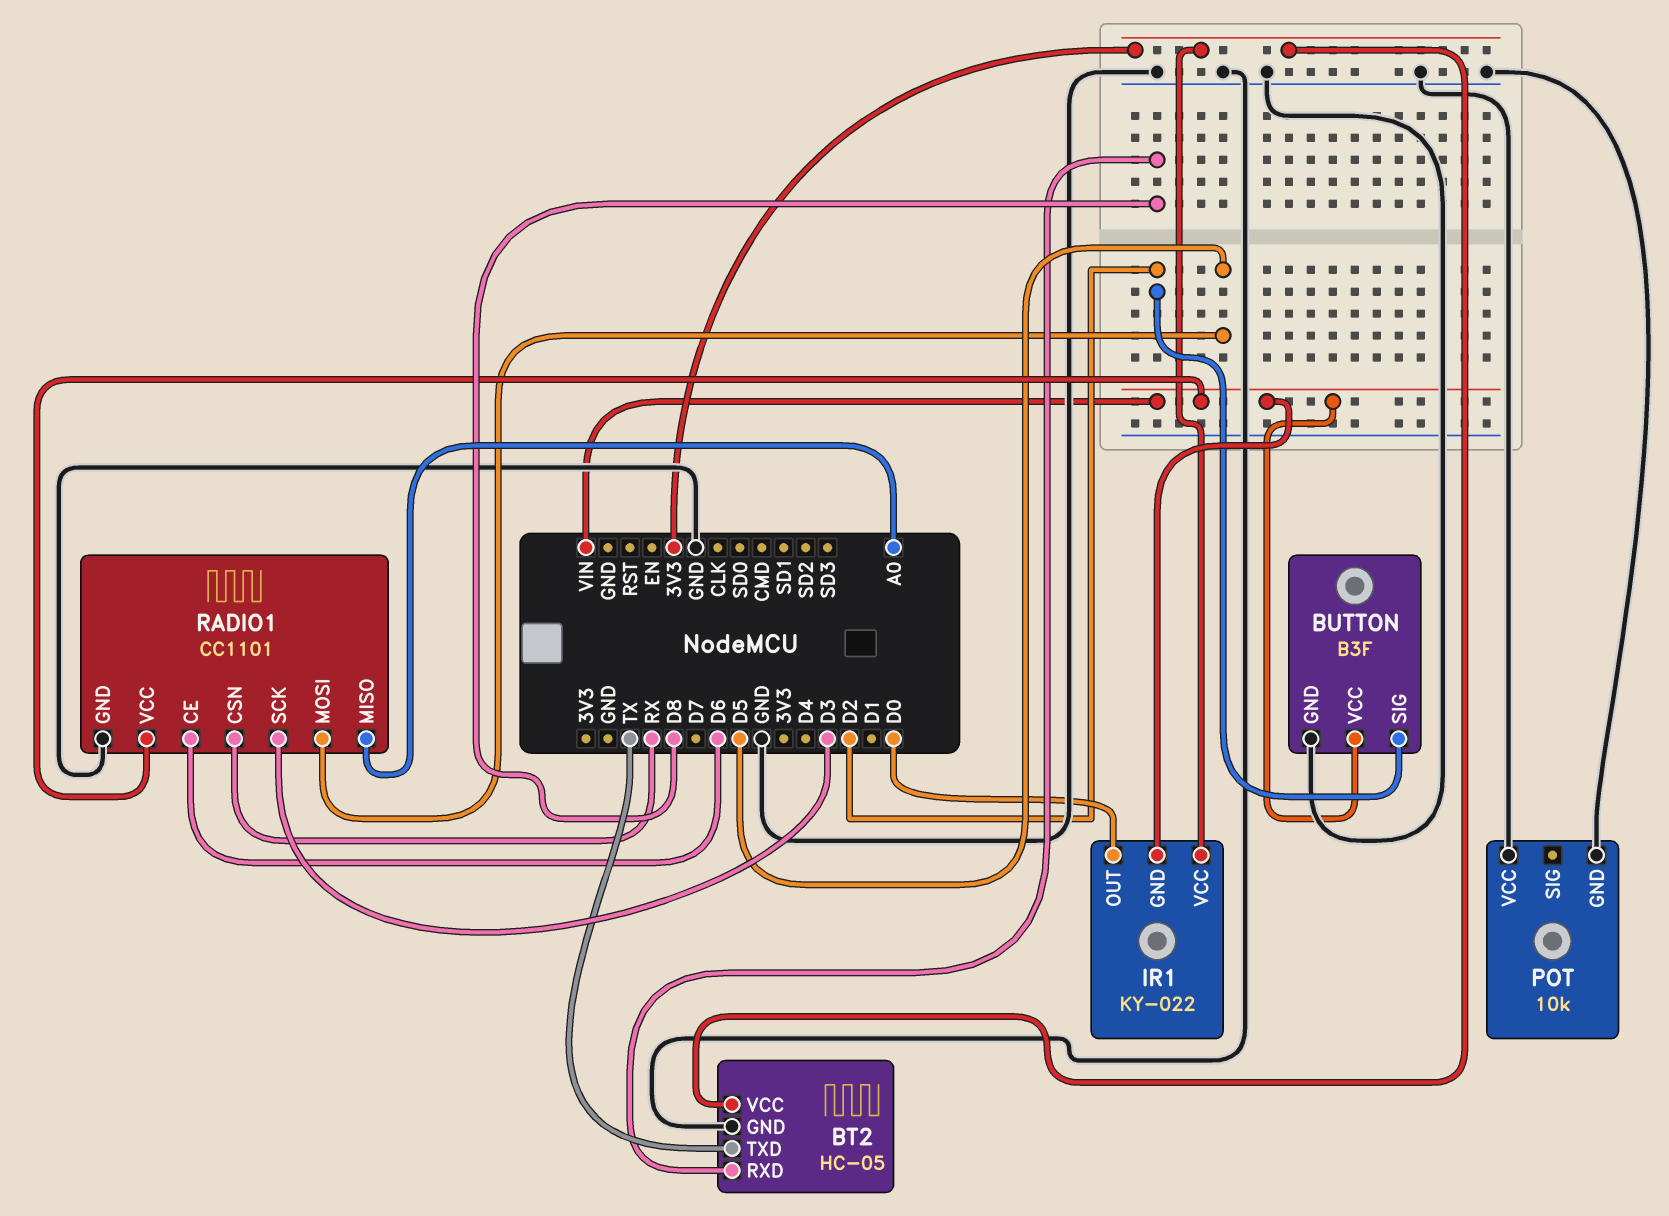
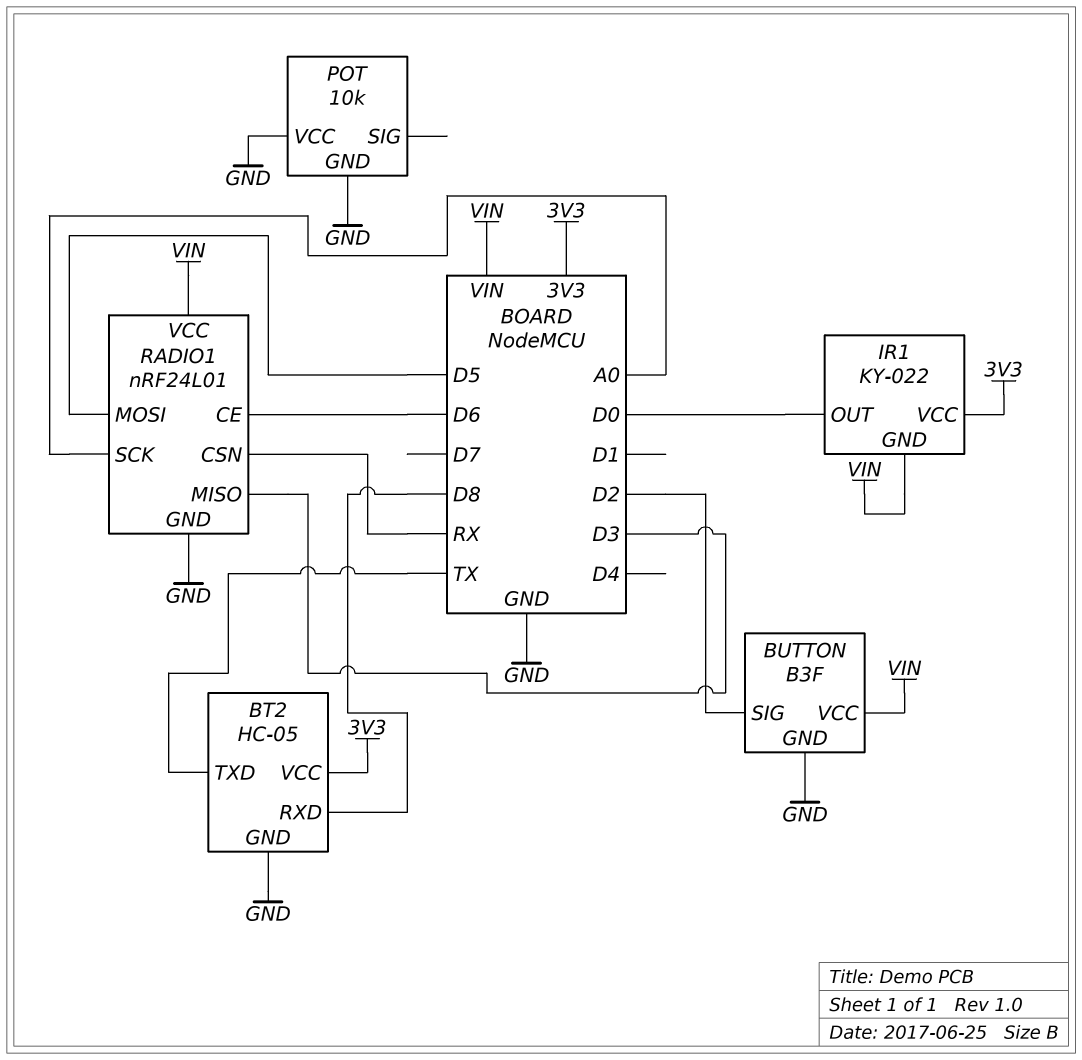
RADIO1: CC1101 -> nRF24L01
RADIO1 pin MISO: A0 -> D3
RADIO1 pin SCK: D3 -> A0

